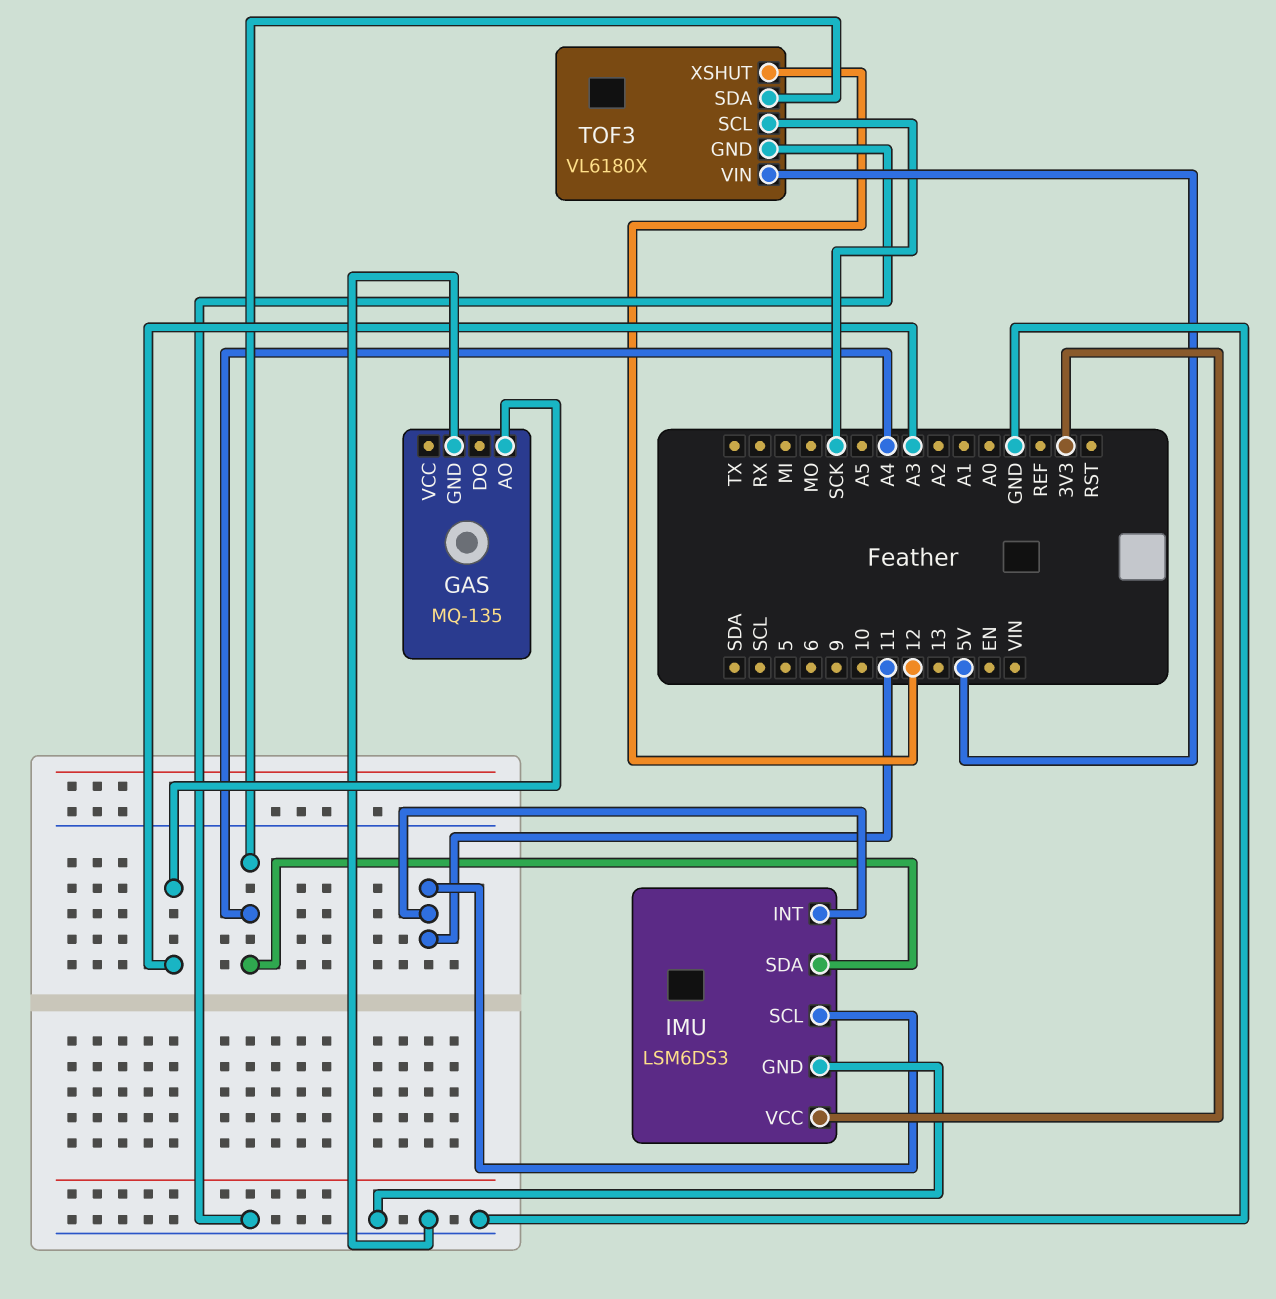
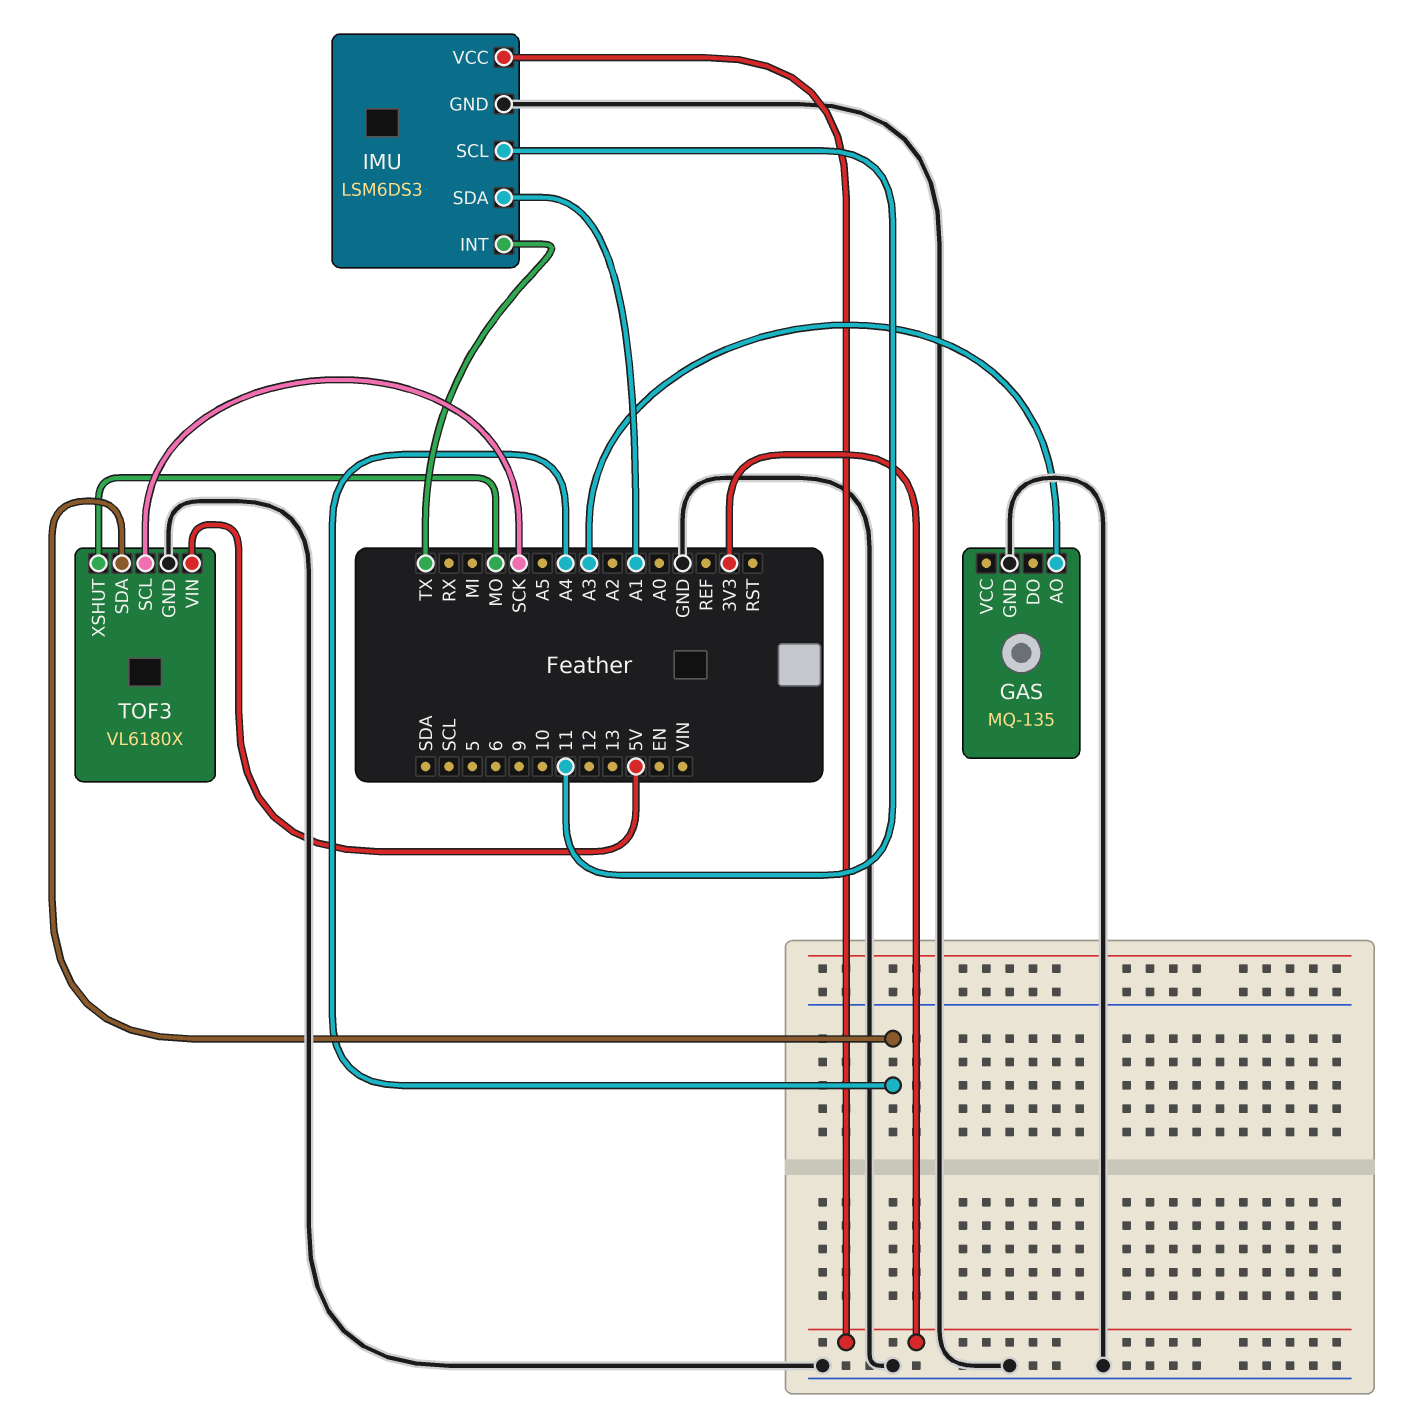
IMU pin INT: 11 -> TX
IMU pin SDA: A4 -> A1
TOF3 pin XSHUT: 12 -> MO

